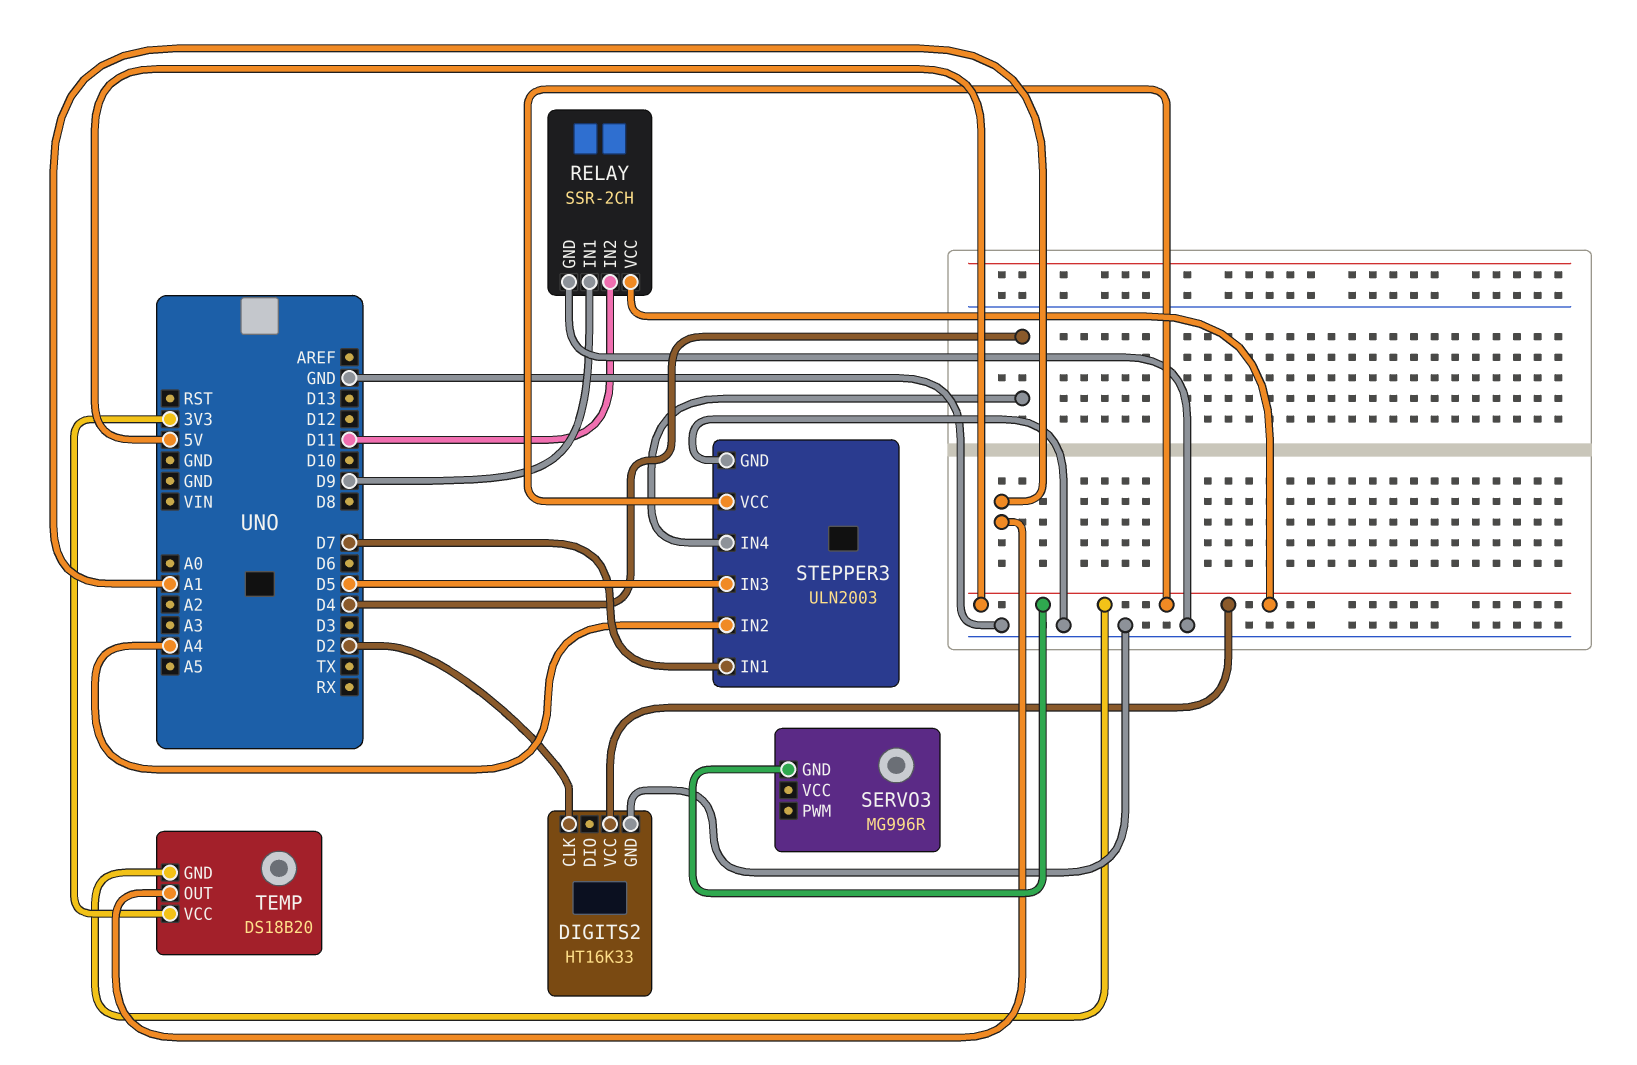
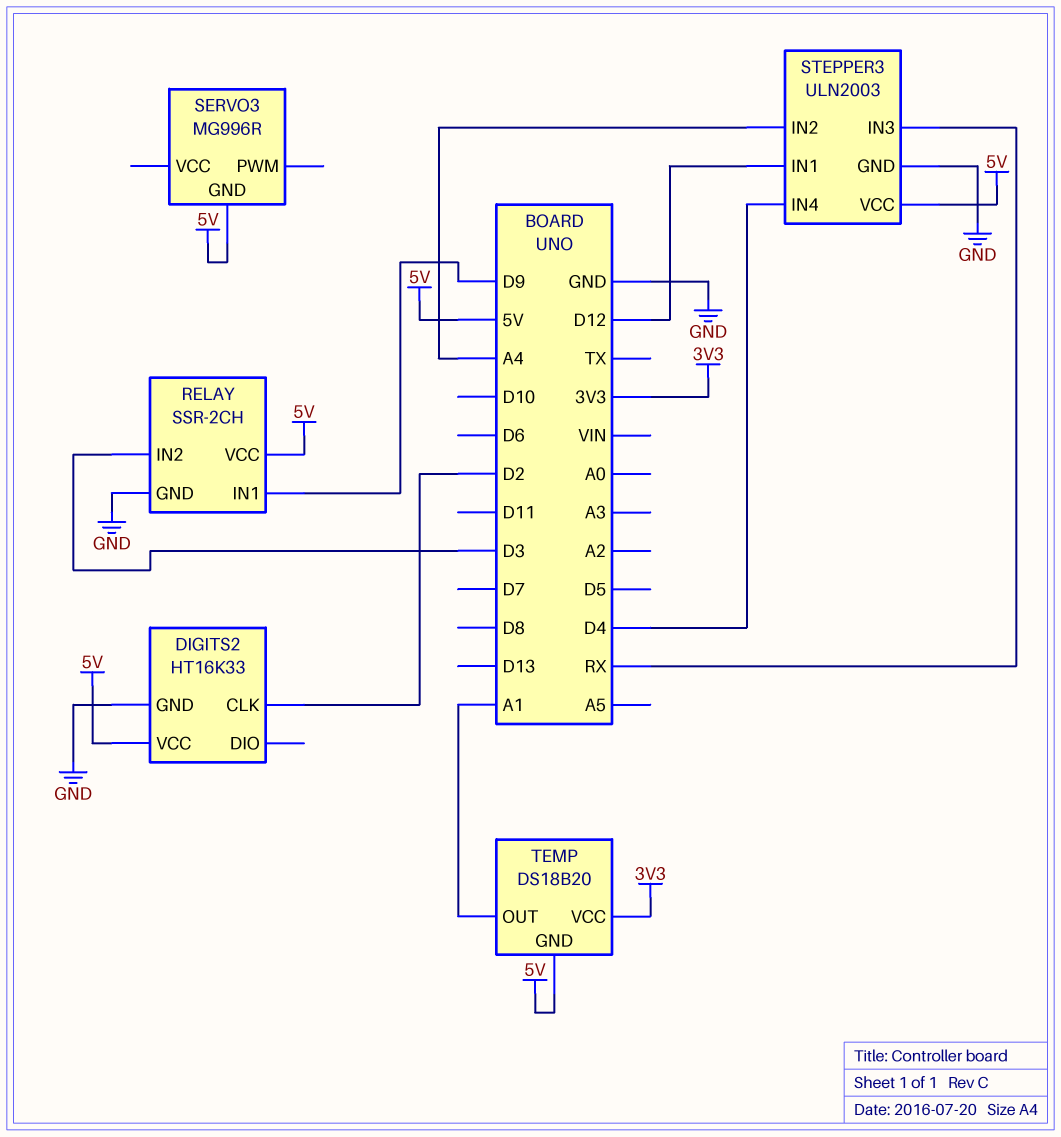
RELAY pin IN2: D11 -> D3
STEPPER3 pin IN1: D7 -> D12
STEPPER3 pin IN3: D5 -> RX

